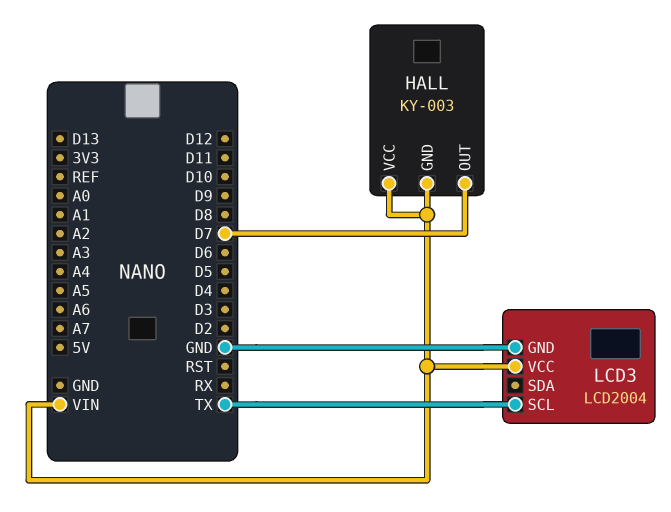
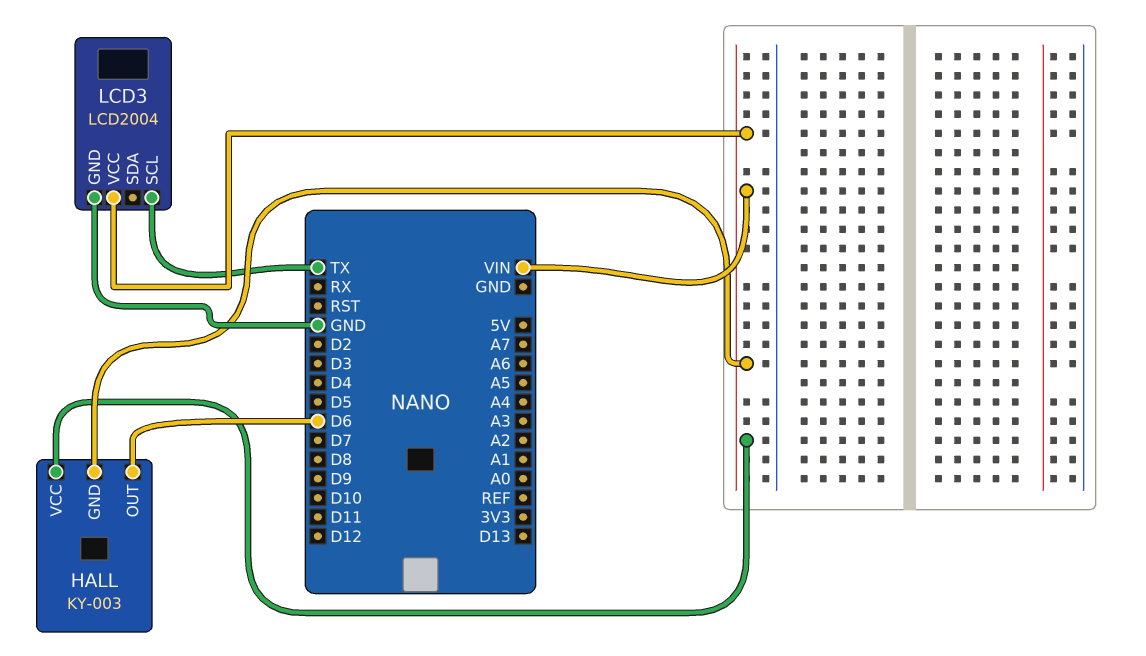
HALL pin OUT: D7 -> D6

